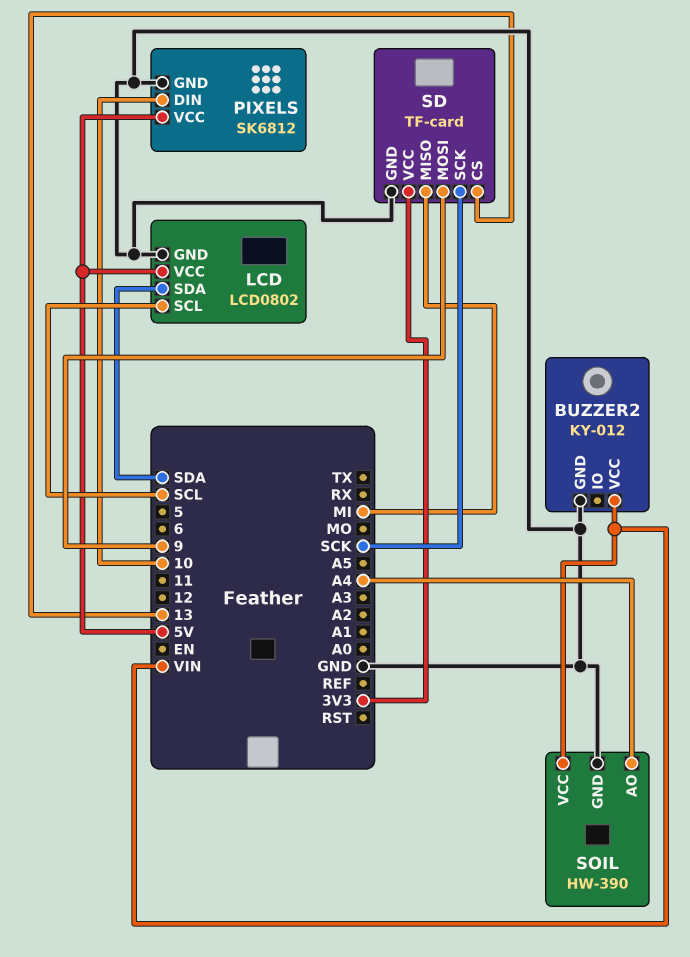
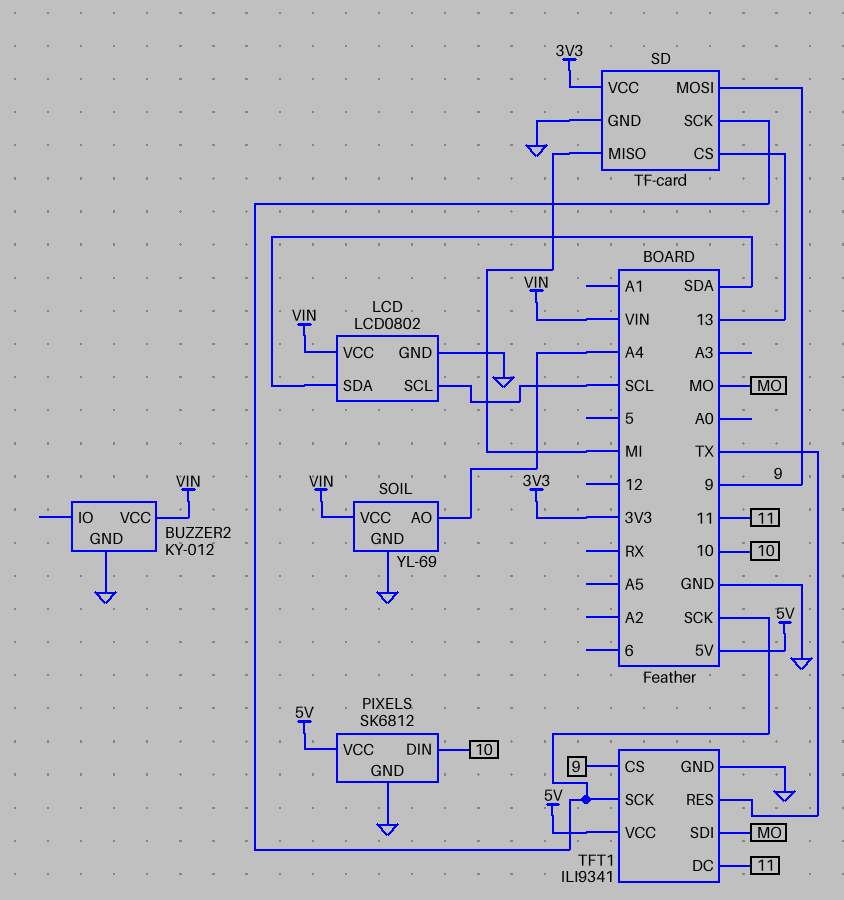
LCD pin VCC: 5V -> VIN
SOIL: HW-390 -> YL-69
TFT1: none -> ILI9341
TFT1 pin CS: none -> 9
TFT1 pin DC: none -> 11
TFT1 pin GND: none -> GND
TFT1 pin RES: none -> TX
TFT1 pin SCK: none -> SCK
TFT1 pin SDI: none -> MO
TFT1 pin VCC: none -> 5V

